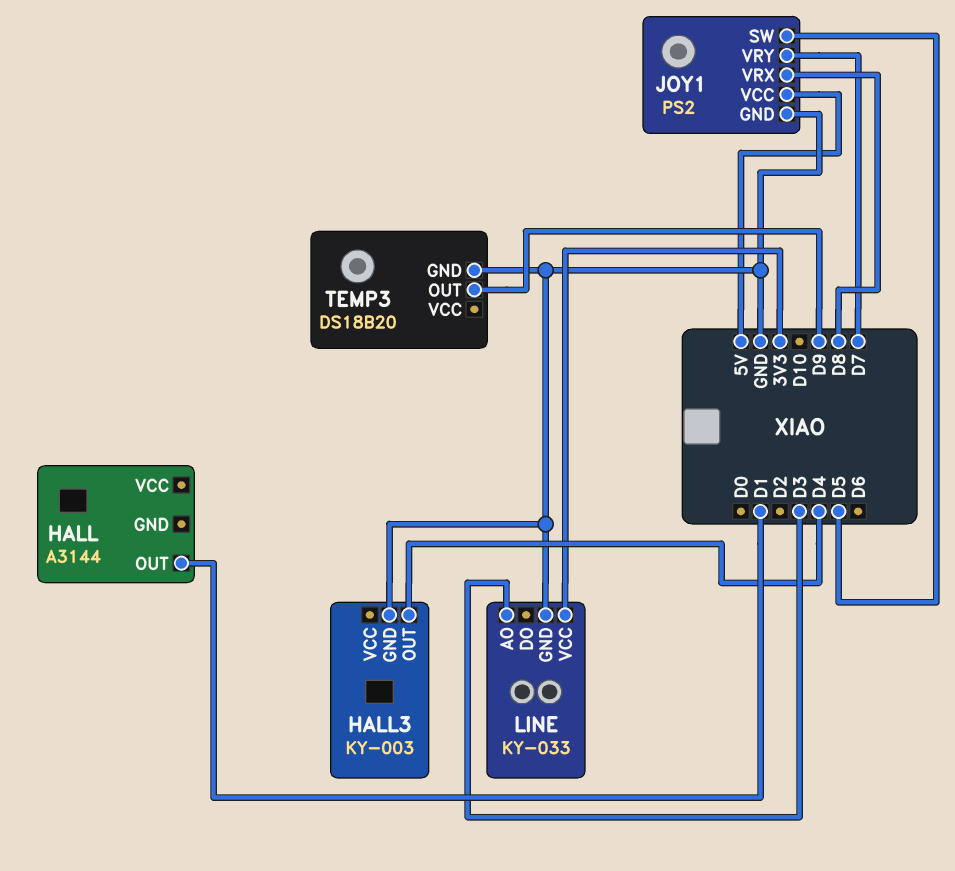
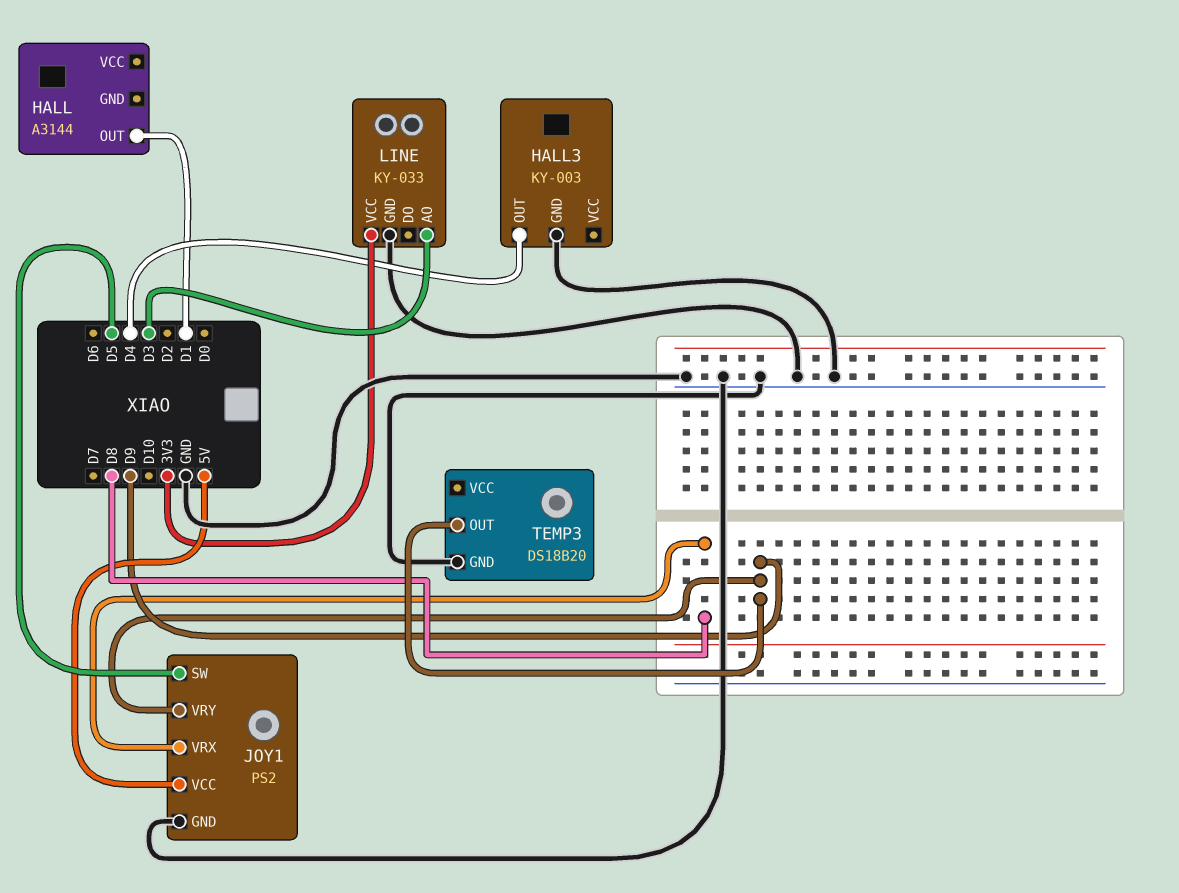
JOY1 pin VRY: D7 -> D9

